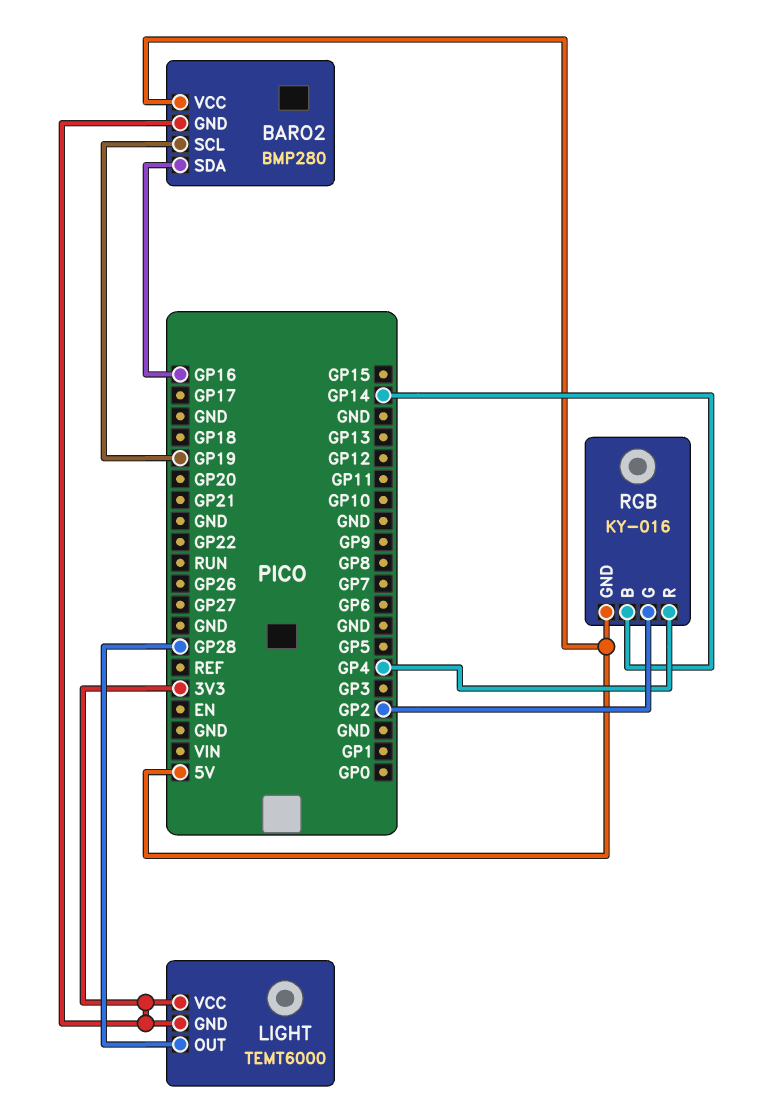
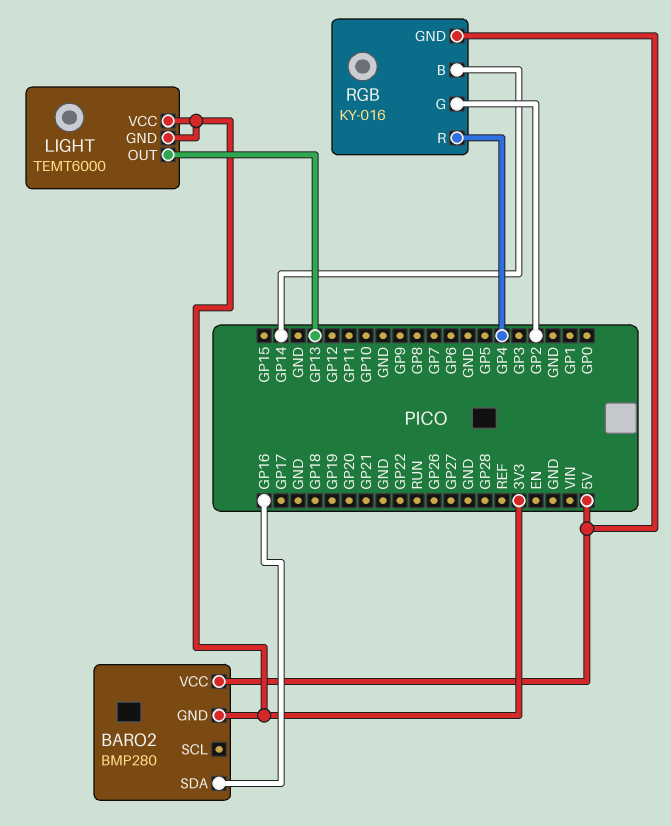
BARO2 pin SCL: GP19 -> none
LIGHT pin OUT: GP28 -> GP13

